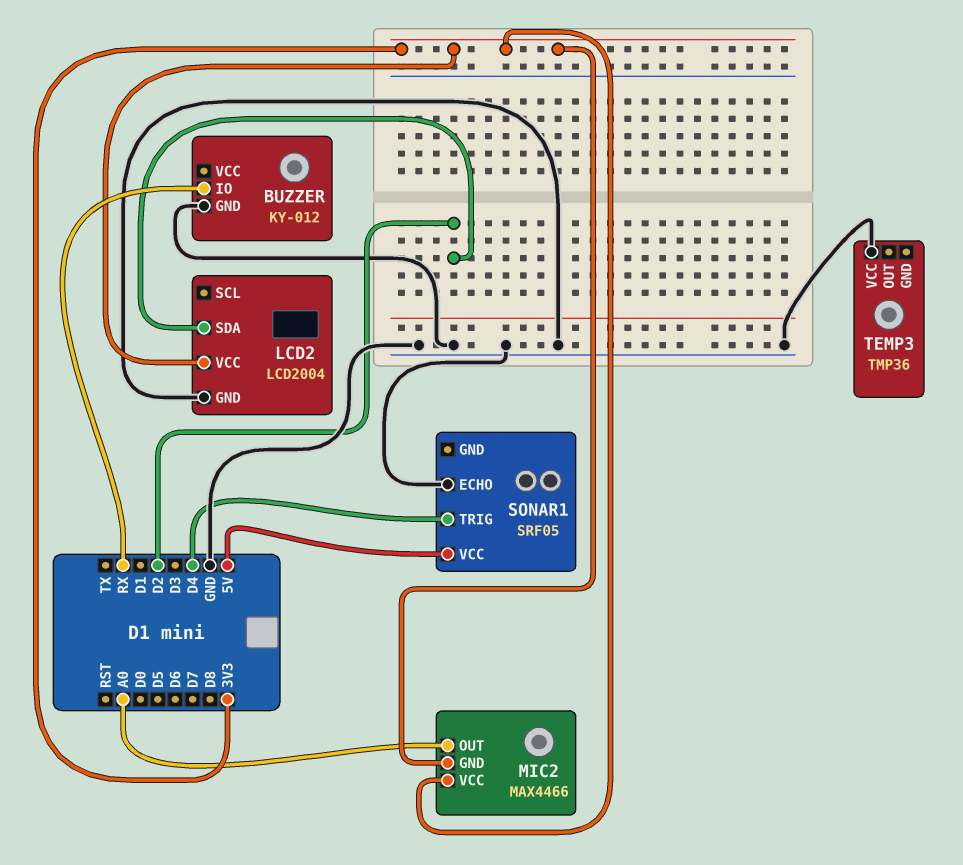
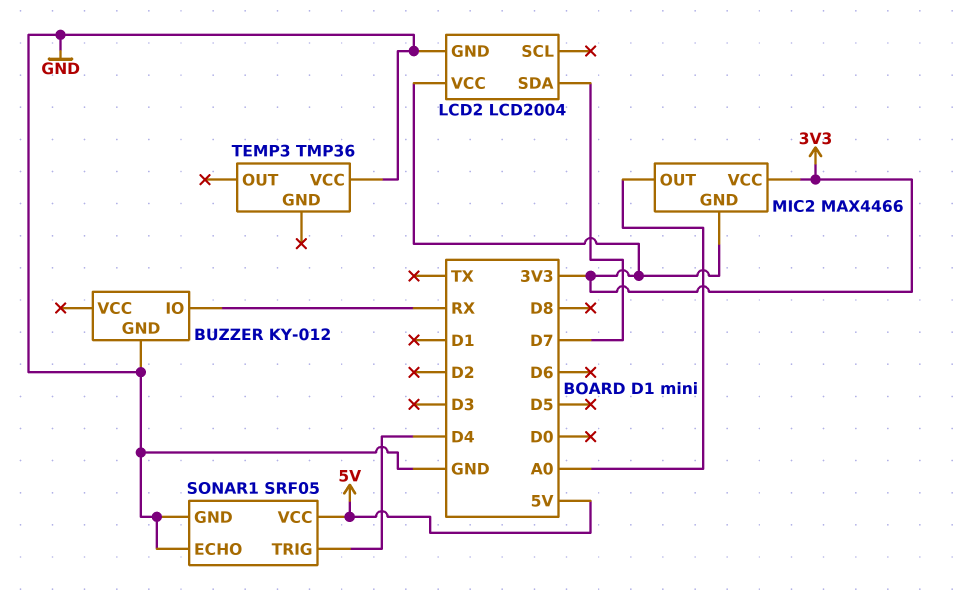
LCD2 pin SDA: D2 -> D7
SONAR1 pin GND: none -> GND

